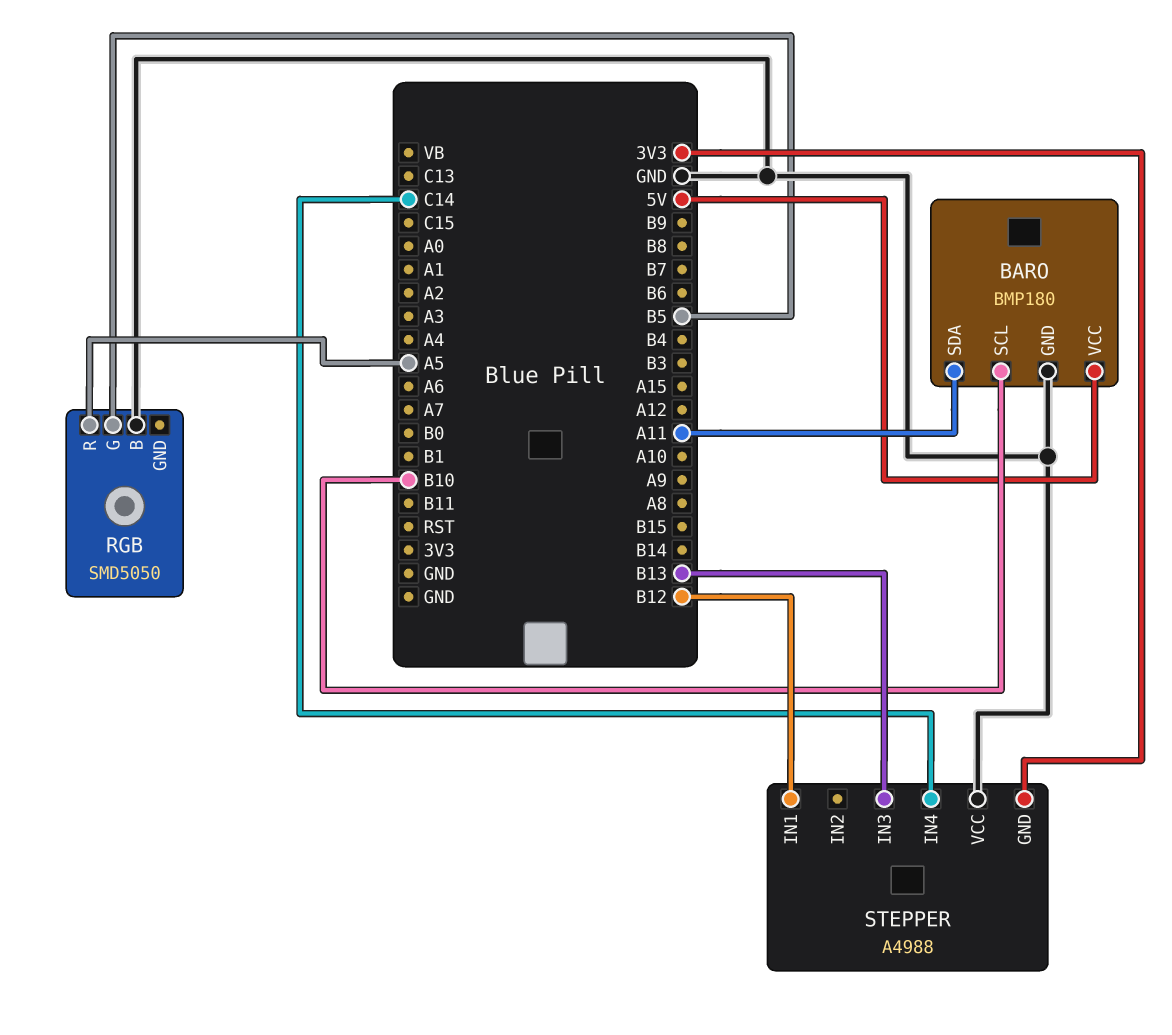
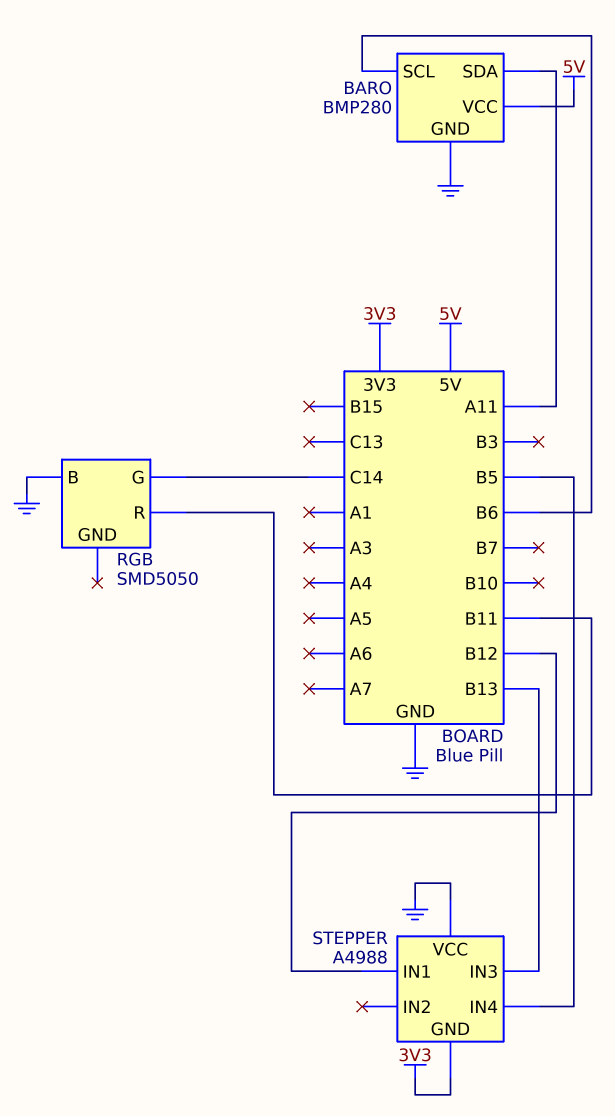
BARO: BMP180 -> BMP280
BARO pin SCL: B10 -> B6
RGB pin G: B5 -> C14
RGB pin R: A5 -> B11
STEPPER pin IN4: C14 -> B5

